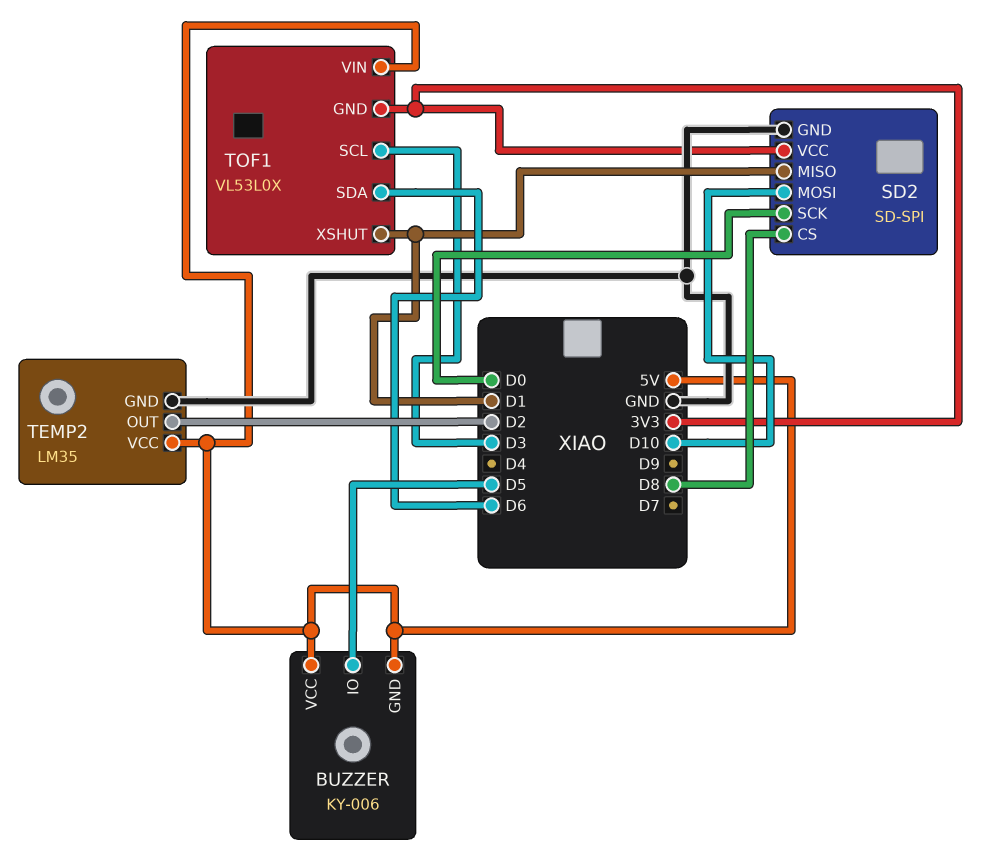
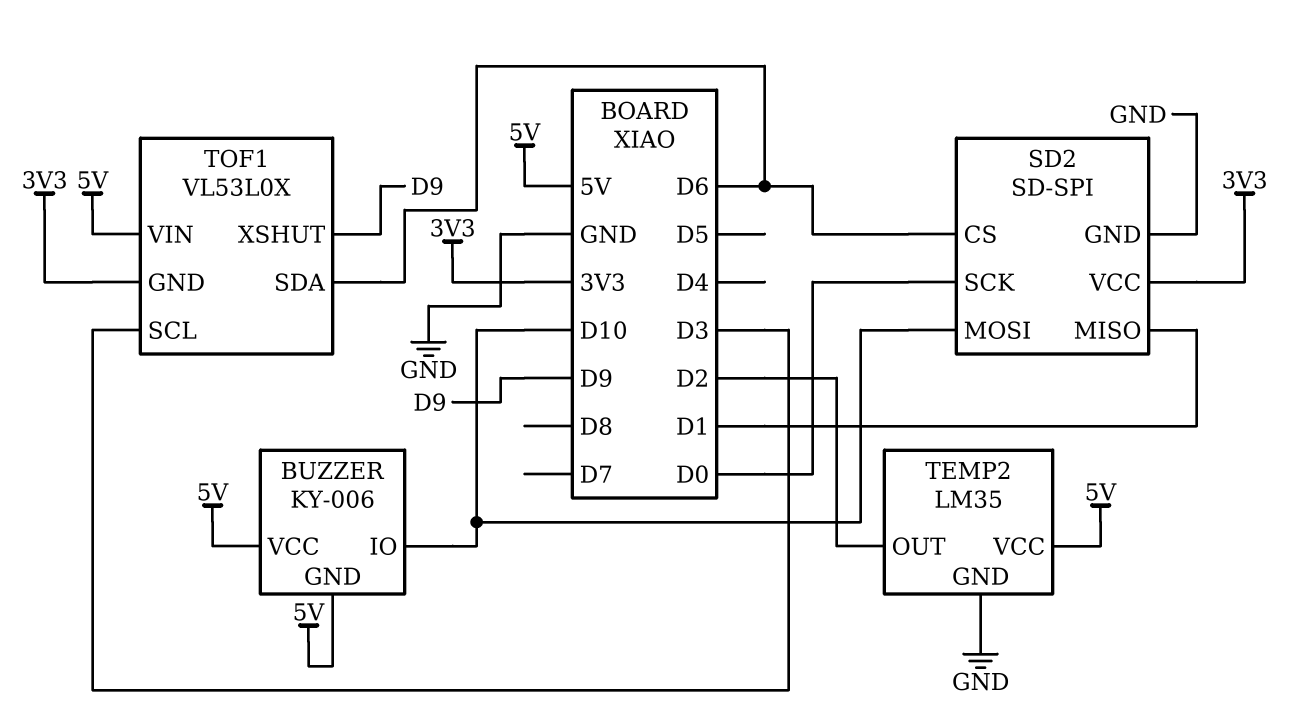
BUZZER pin IO: D5 -> D10
SD2 pin CS: D8 -> D6
TOF1 pin XSHUT: D1 -> D9

